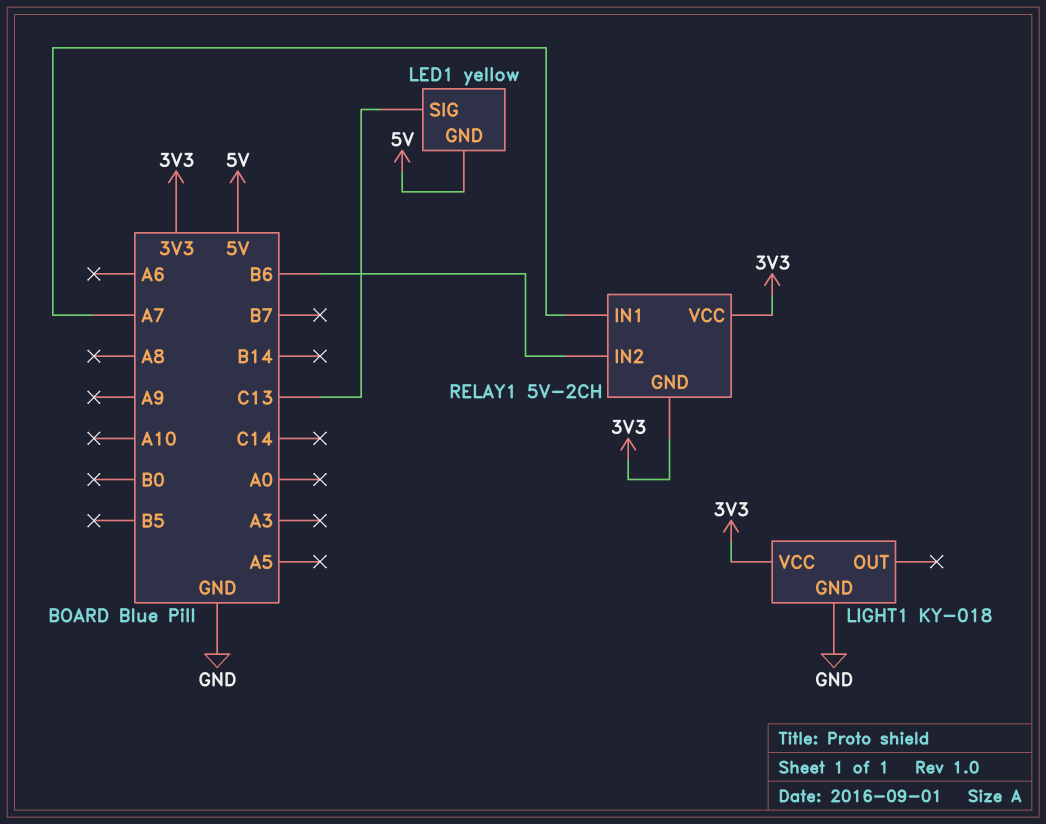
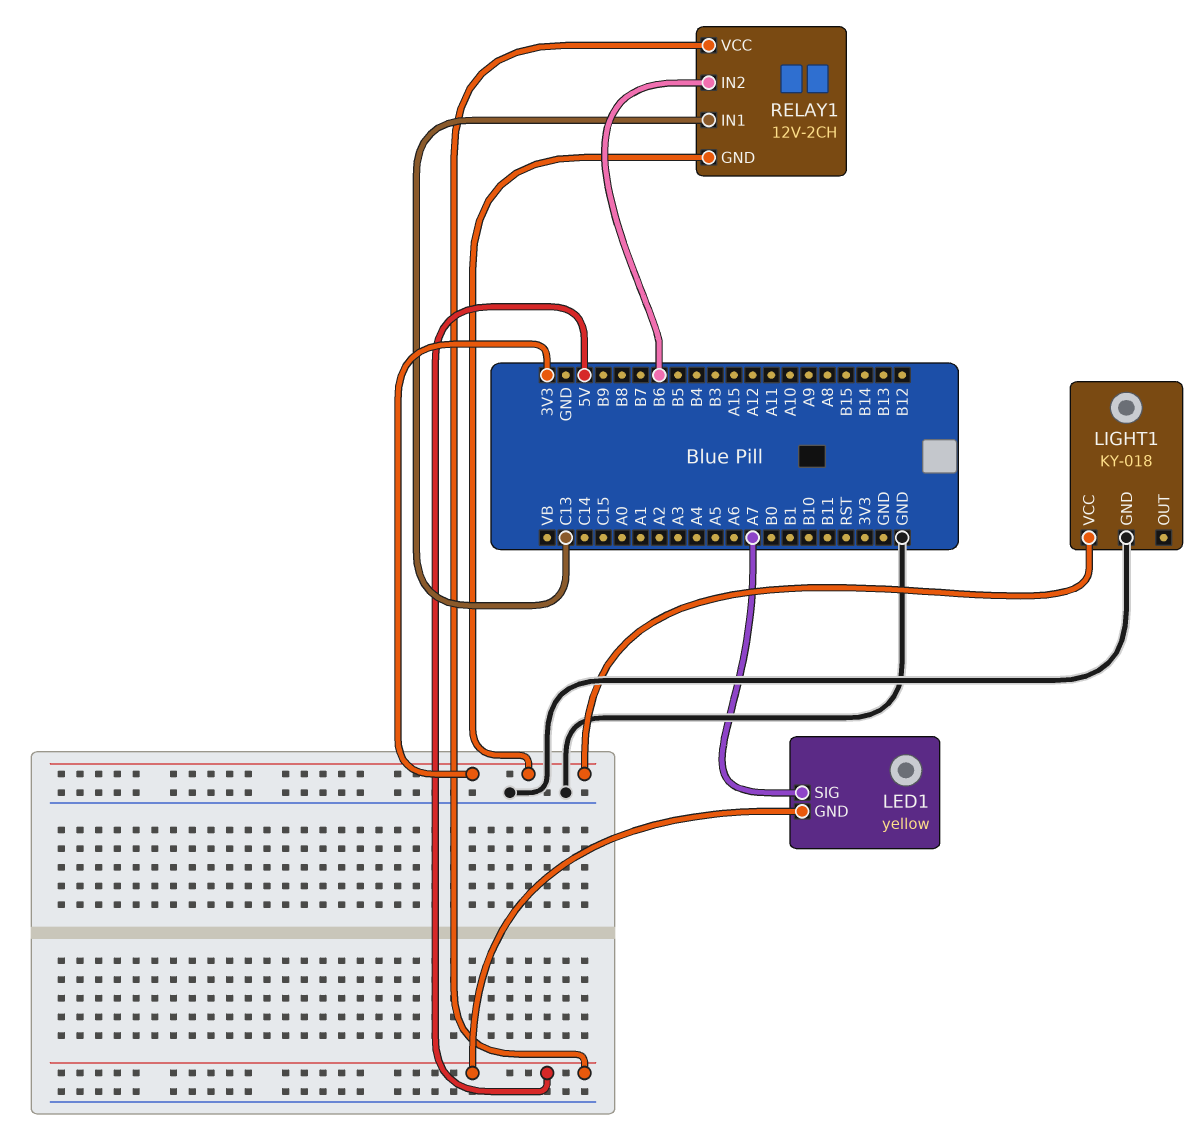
LED1 pin SIG: C13 -> A7
RELAY1: 5V-2CH -> 12V-2CH
RELAY1 pin IN1: A7 -> C13
RELAY1 pin VCC: 3V3 -> 5V

